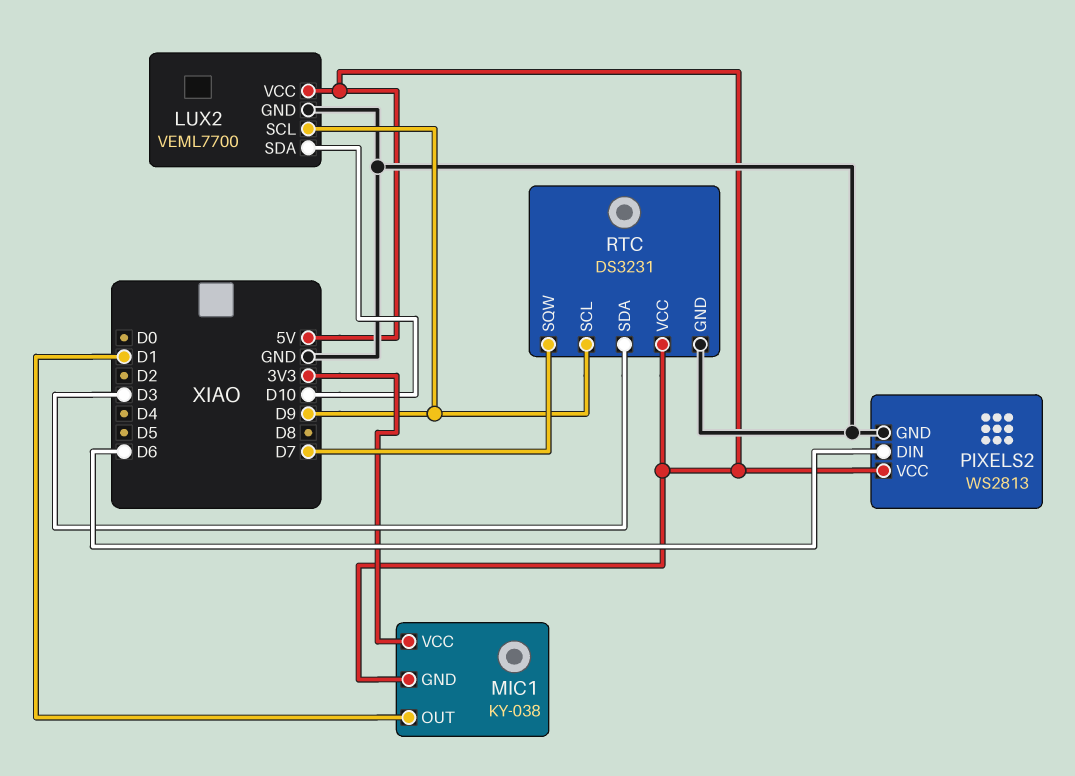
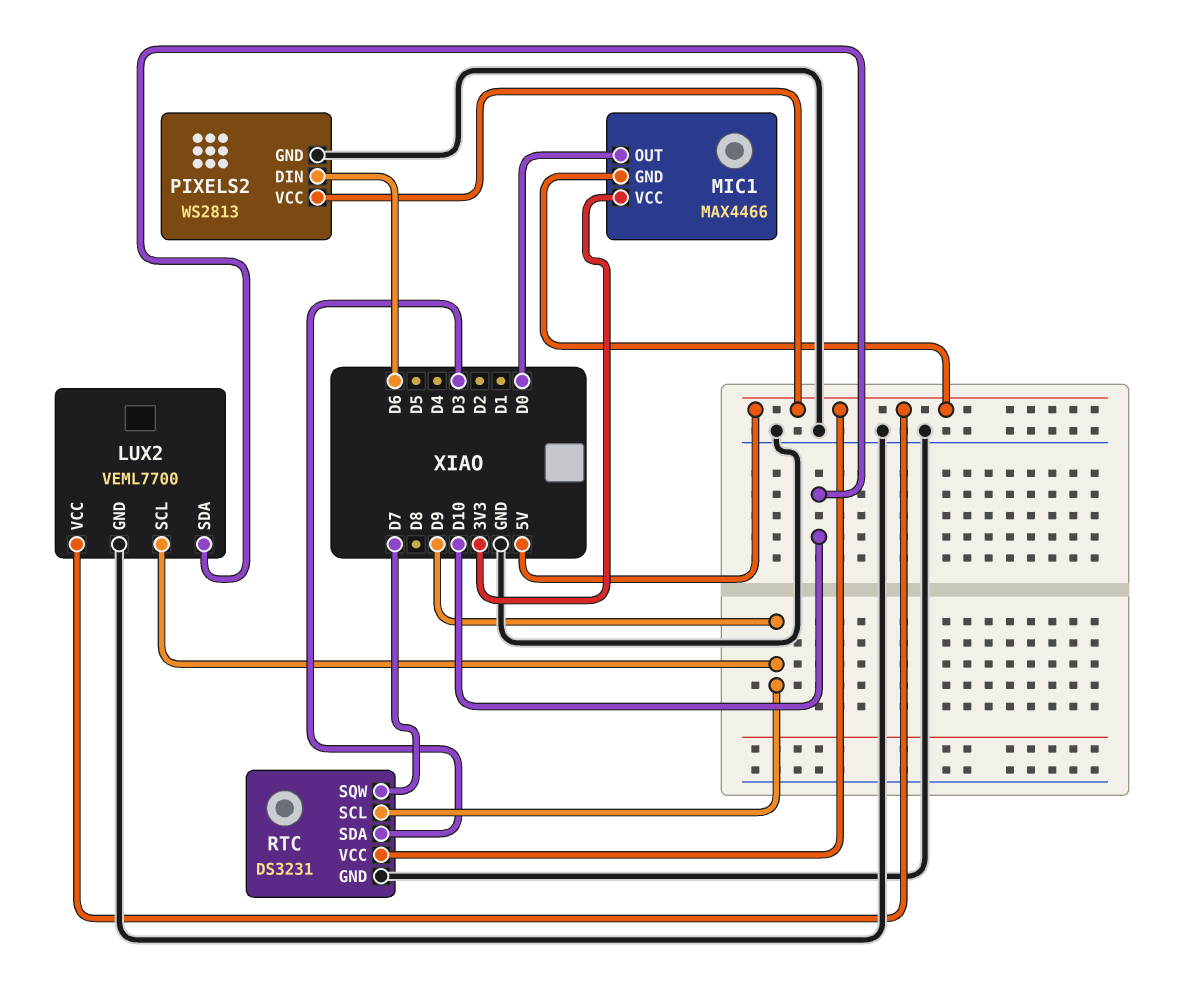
MIC1: KY-038 -> MAX4466
MIC1 pin OUT: D1 -> D0

